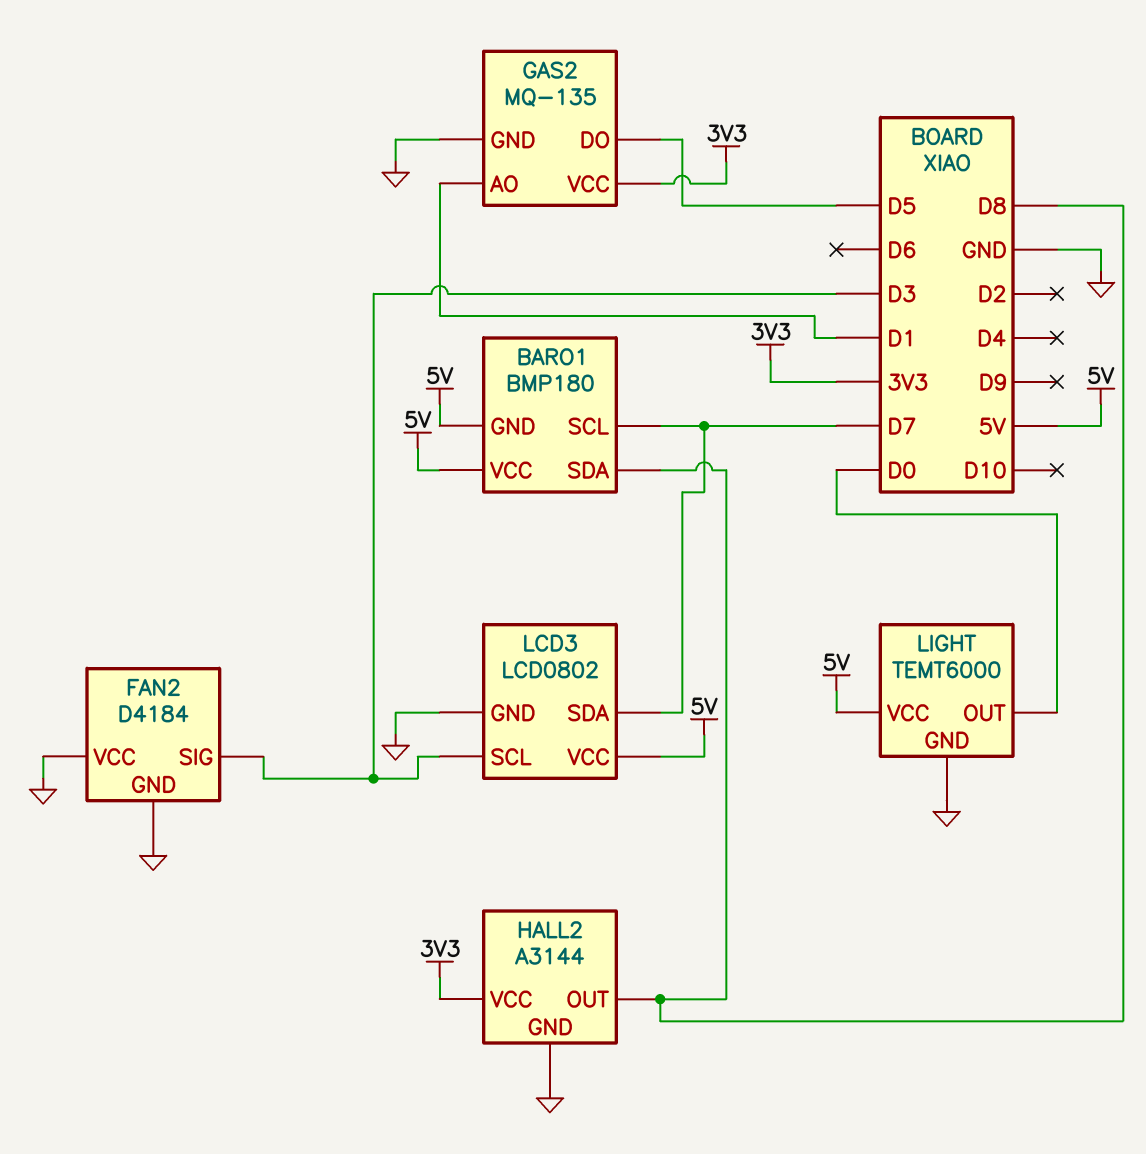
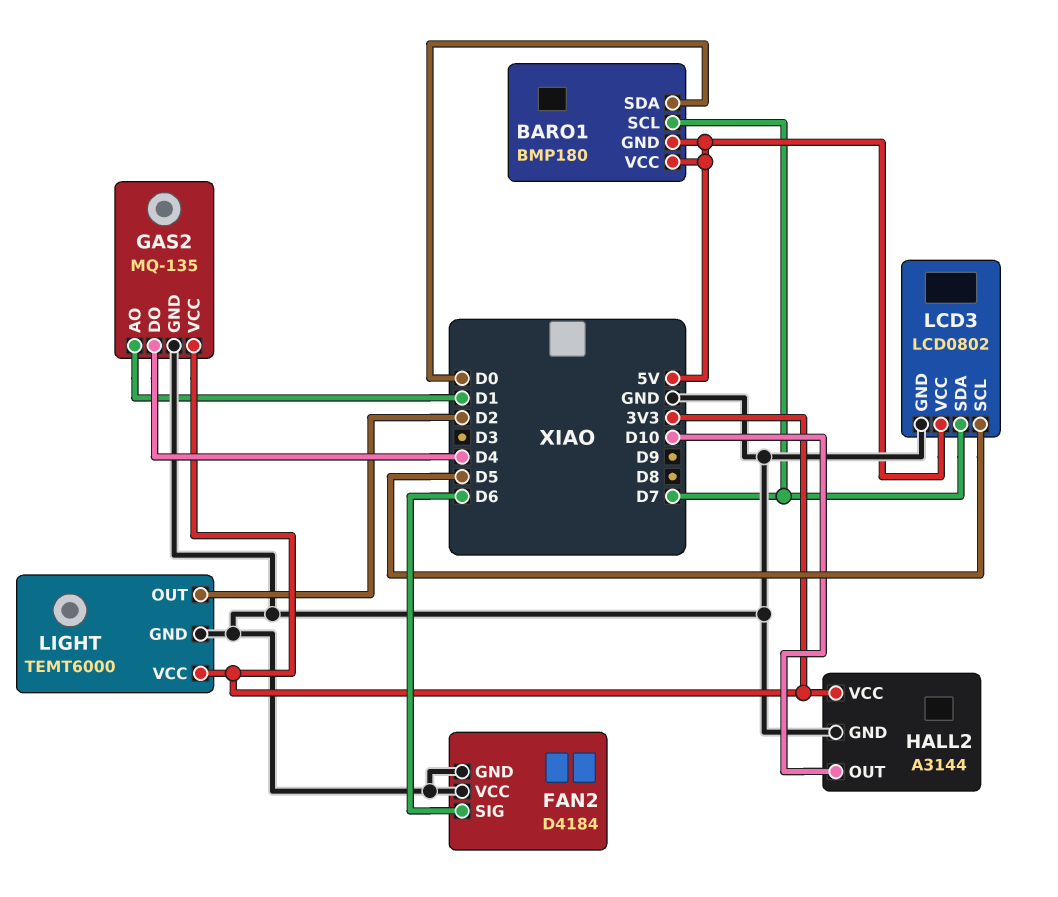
BARO1 pin SDA: D8 -> D0
FAN2 pin SIG: D3 -> D6
GAS2 pin DO: D5 -> D4
HALL2 pin OUT: D8 -> D10
LCD3 pin SCL: D3 -> D5
LIGHT pin OUT: D0 -> D2
LIGHT pin VCC: 5V -> 3V3

